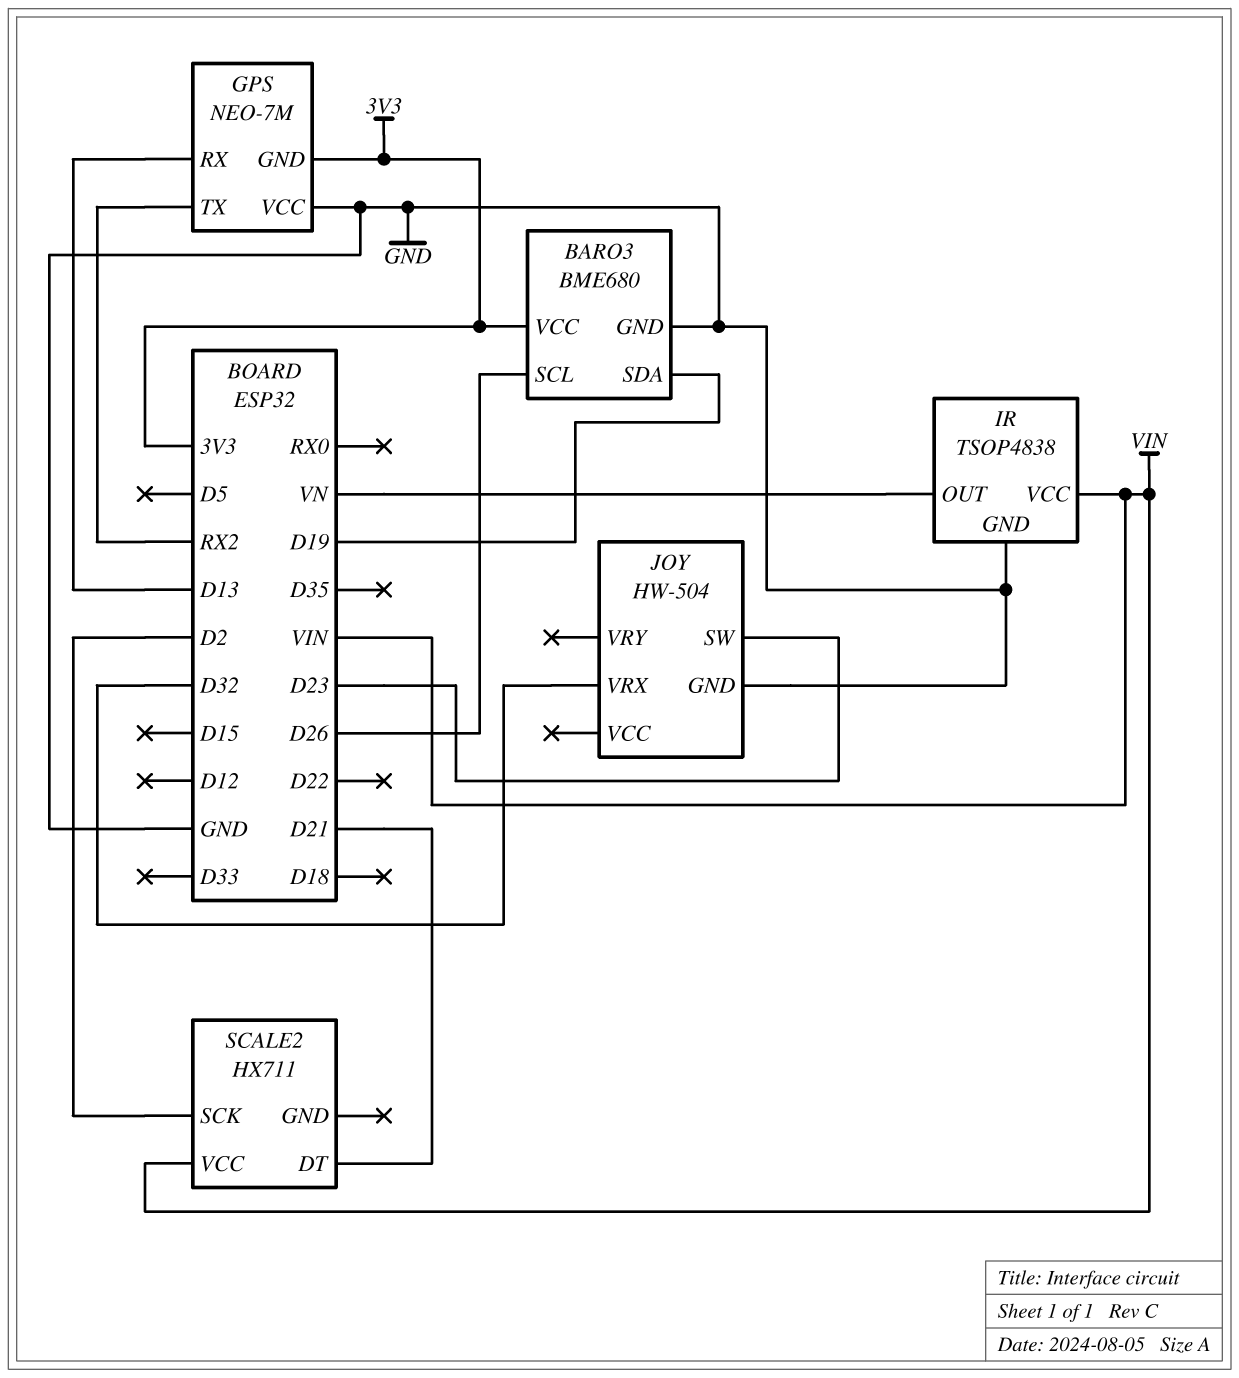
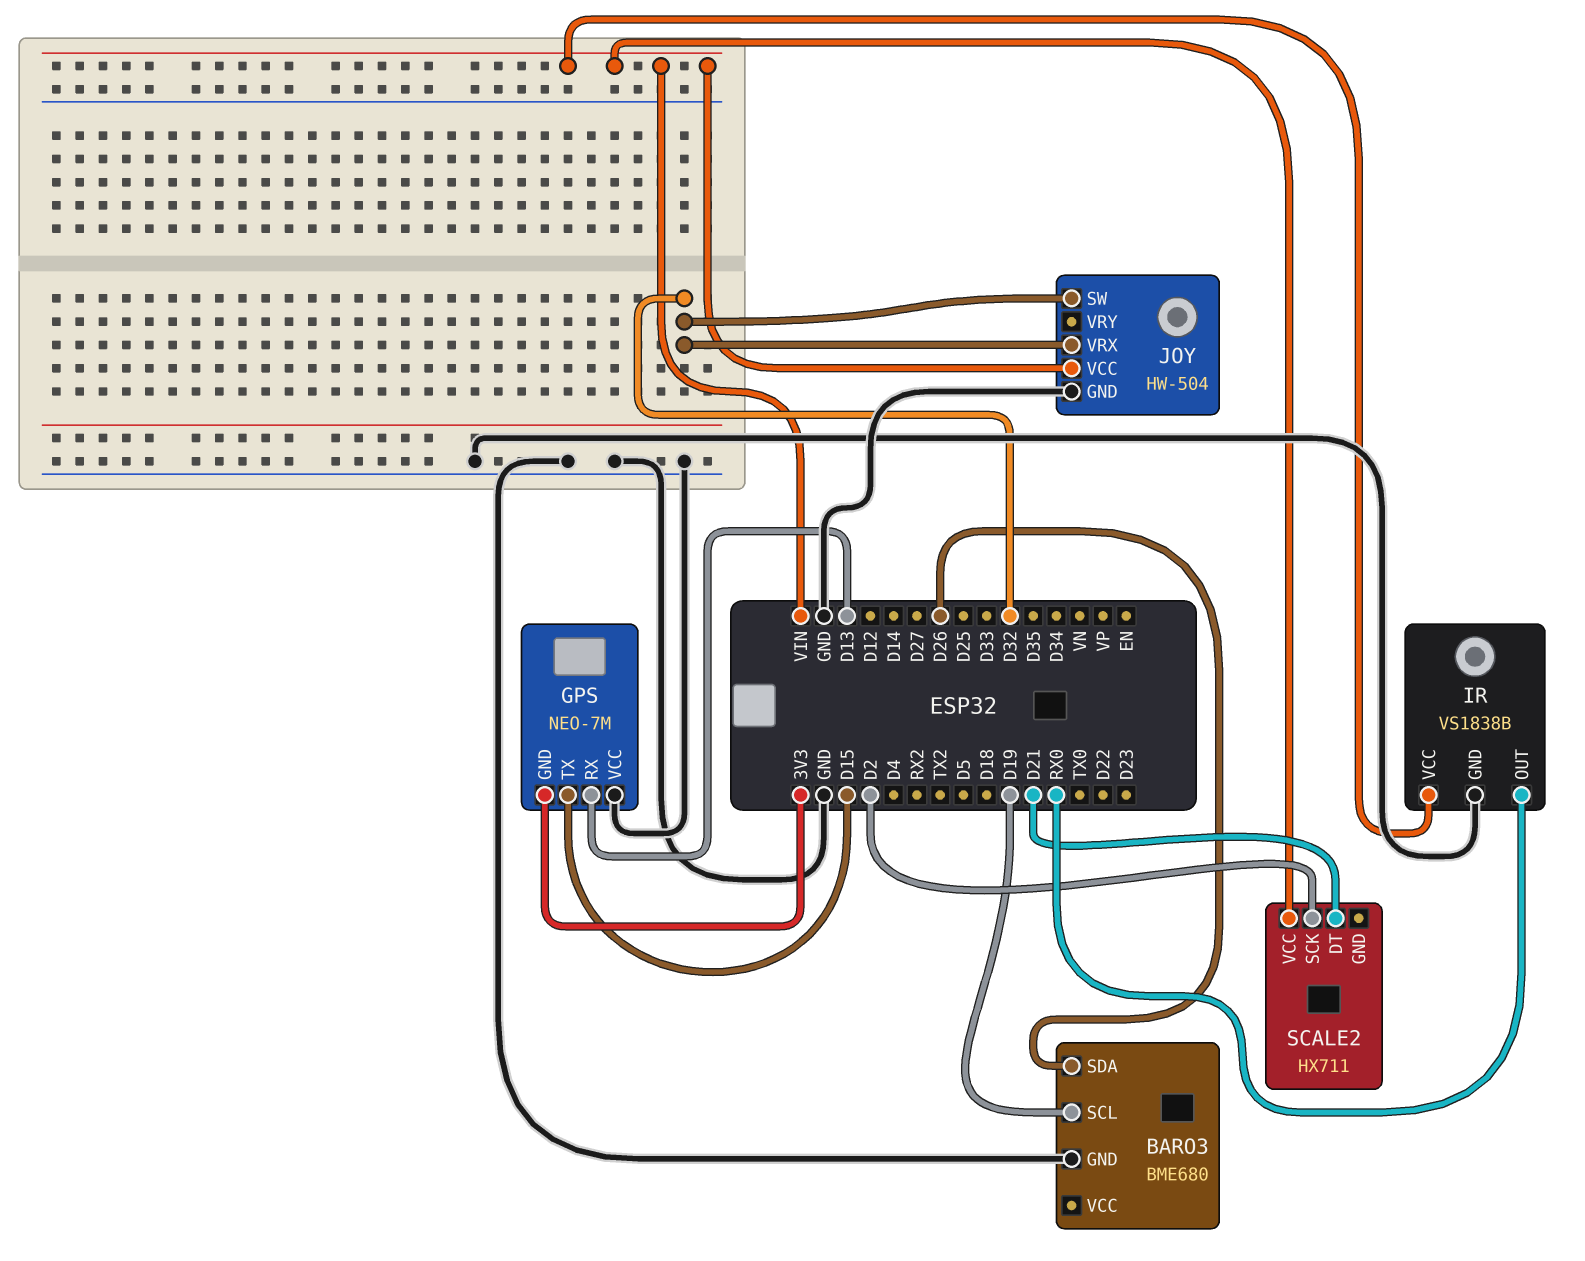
BARO3 pin SCL: D26 -> D19
BARO3 pin SDA: D19 -> D26
BARO3 pin VCC: 3V3 -> none
GPS pin TX: RX2 -> D15
IR: TSOP4838 -> VS1838B
IR pin OUT: VN -> RX0
JOY pin SW: D23 -> D32
JOY pin VCC: none -> VIN

